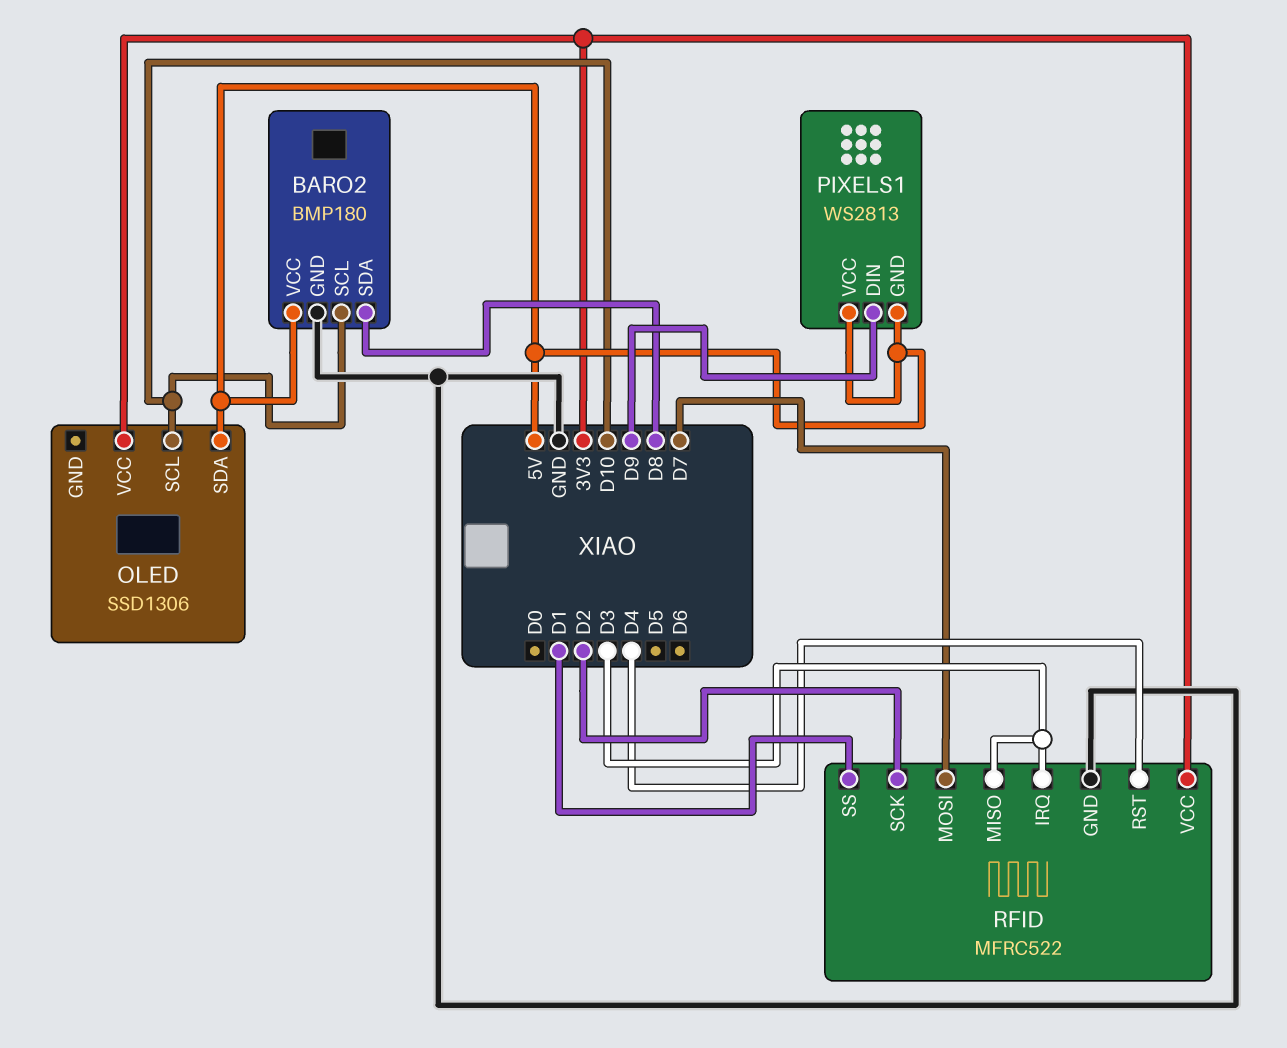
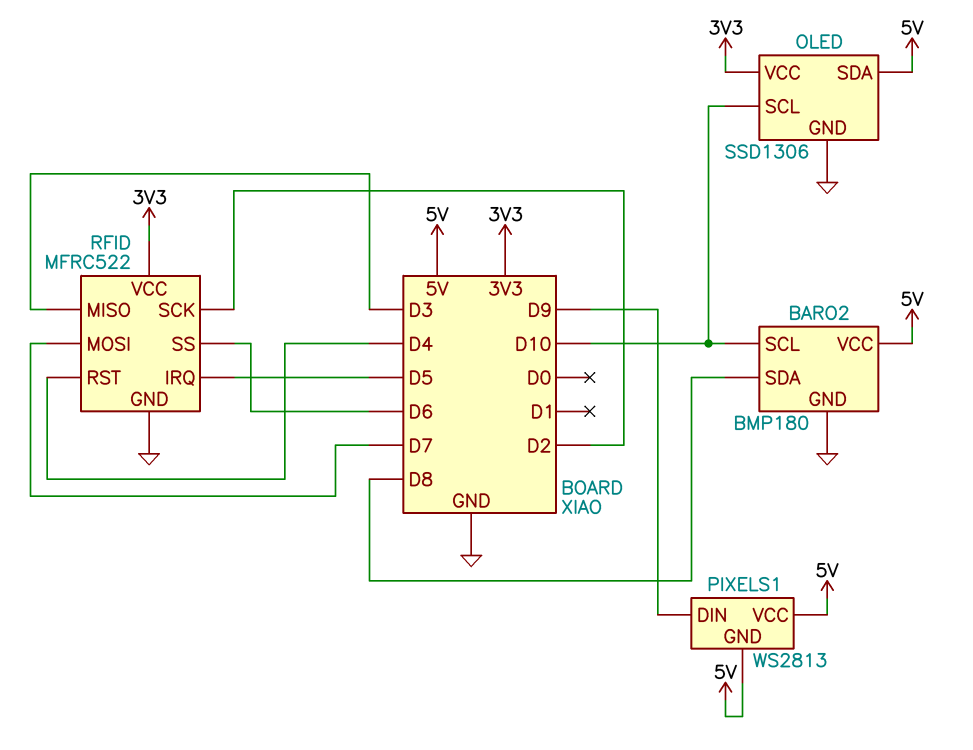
OLED pin GND: none -> GND
RFID pin IRQ: D3 -> D5
RFID pin SS: D1 -> D6

